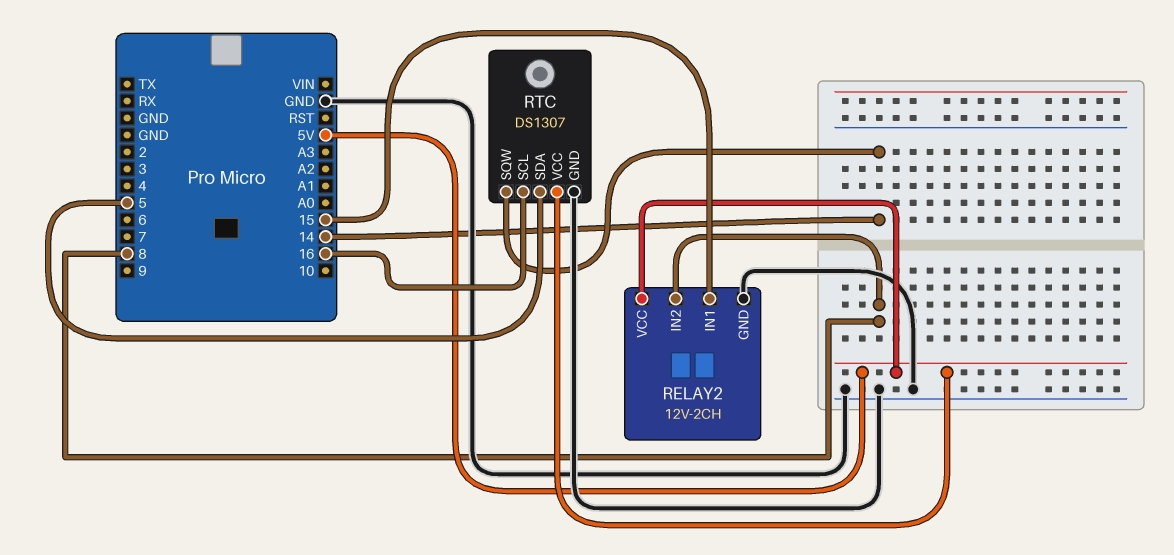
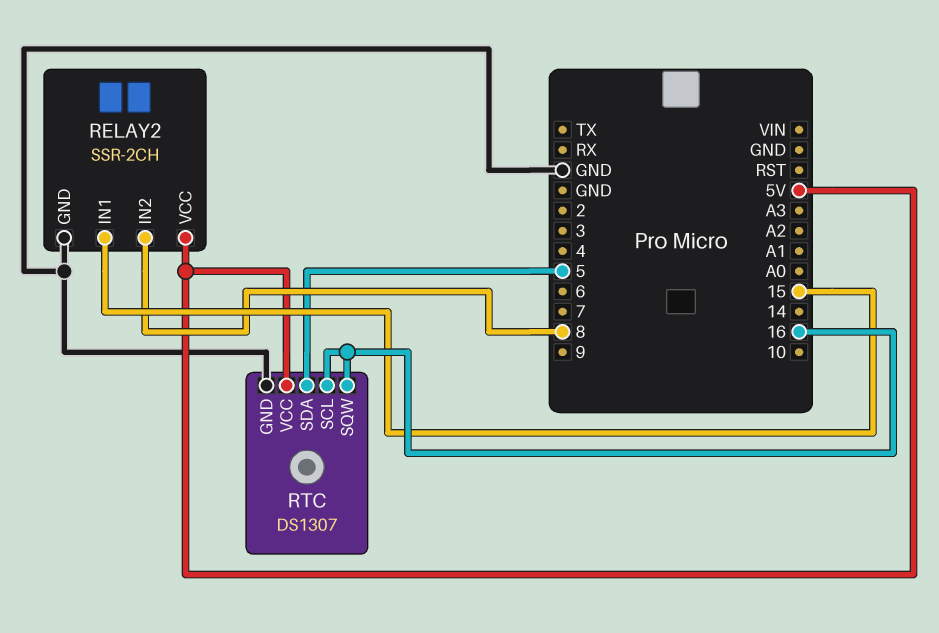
RELAY2: 12V-2CH -> SSR-2CH
RTC pin SQW: 14 -> 16

